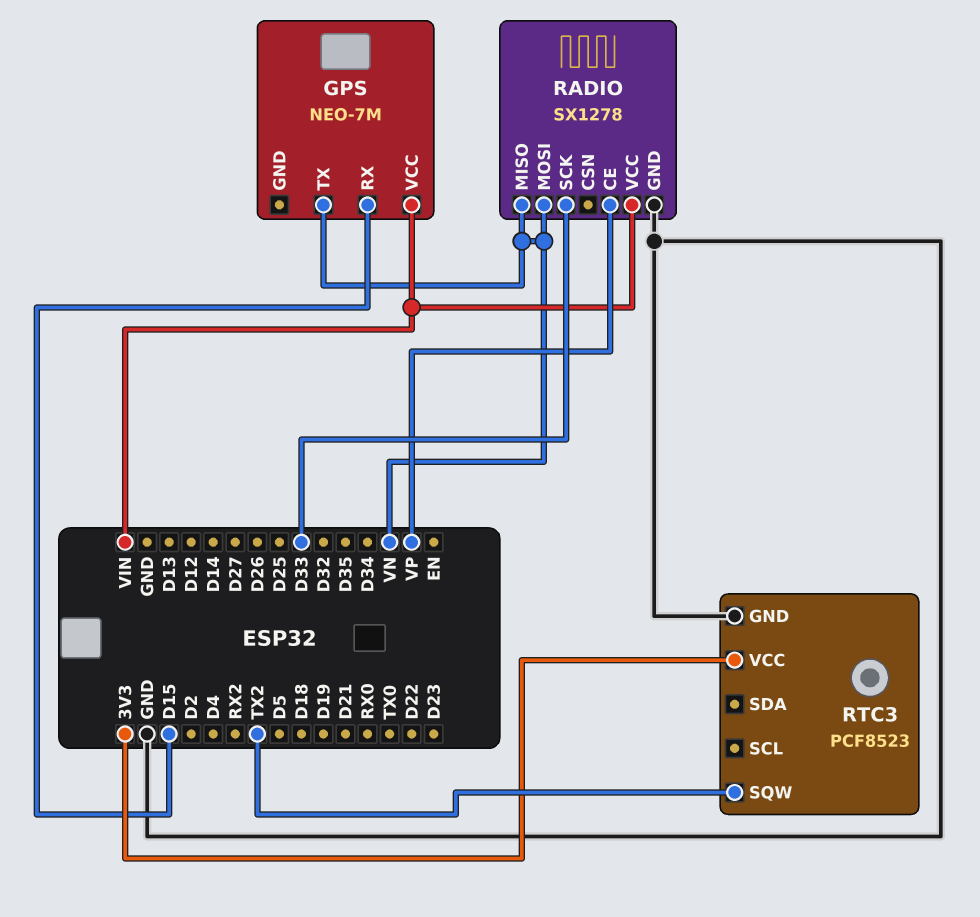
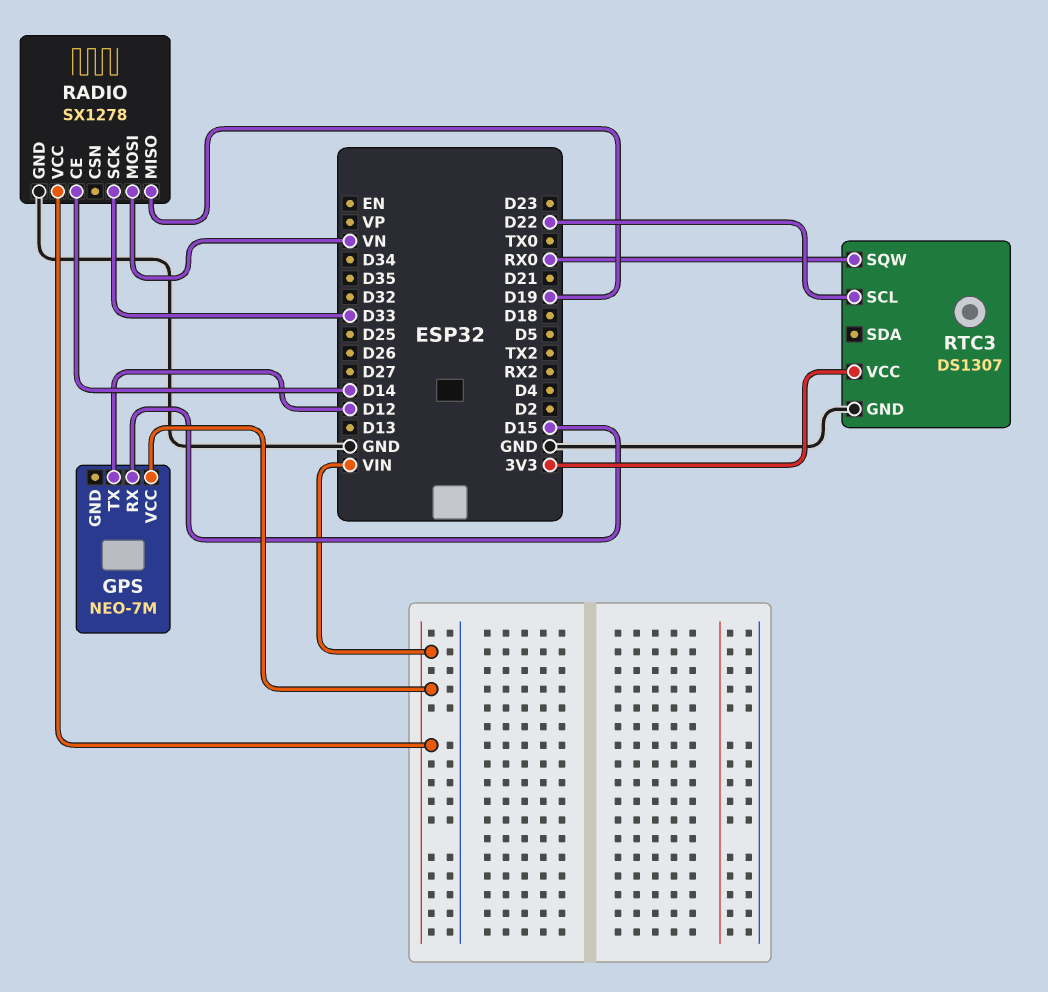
GPS pin TX: VN -> D12
RADIO pin CE: VP -> D14
RADIO pin MISO: VN -> D19
RTC3: PCF8523 -> DS1307
RTC3 pin SCL: none -> D22
RTC3 pin SQW: TX2 -> RX0

